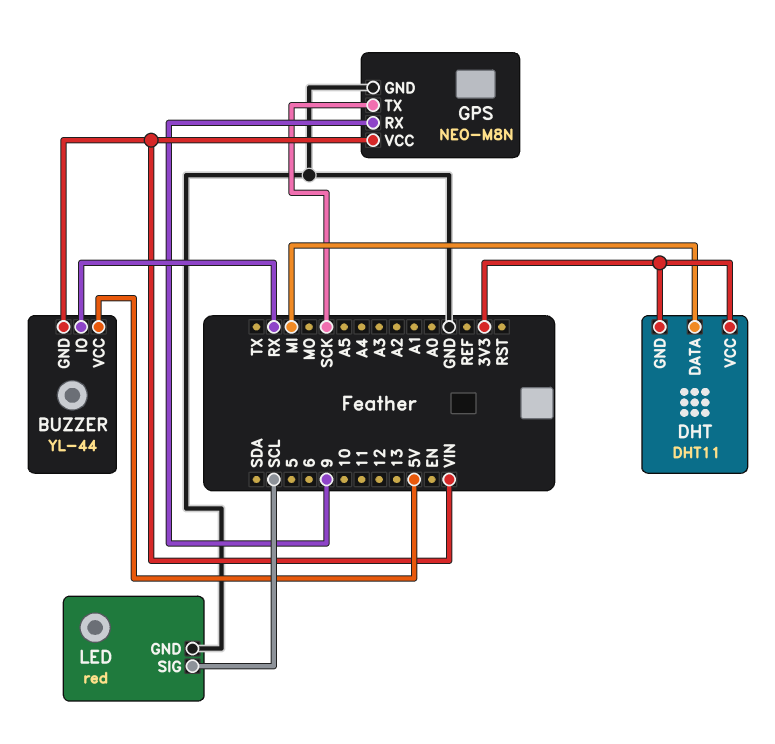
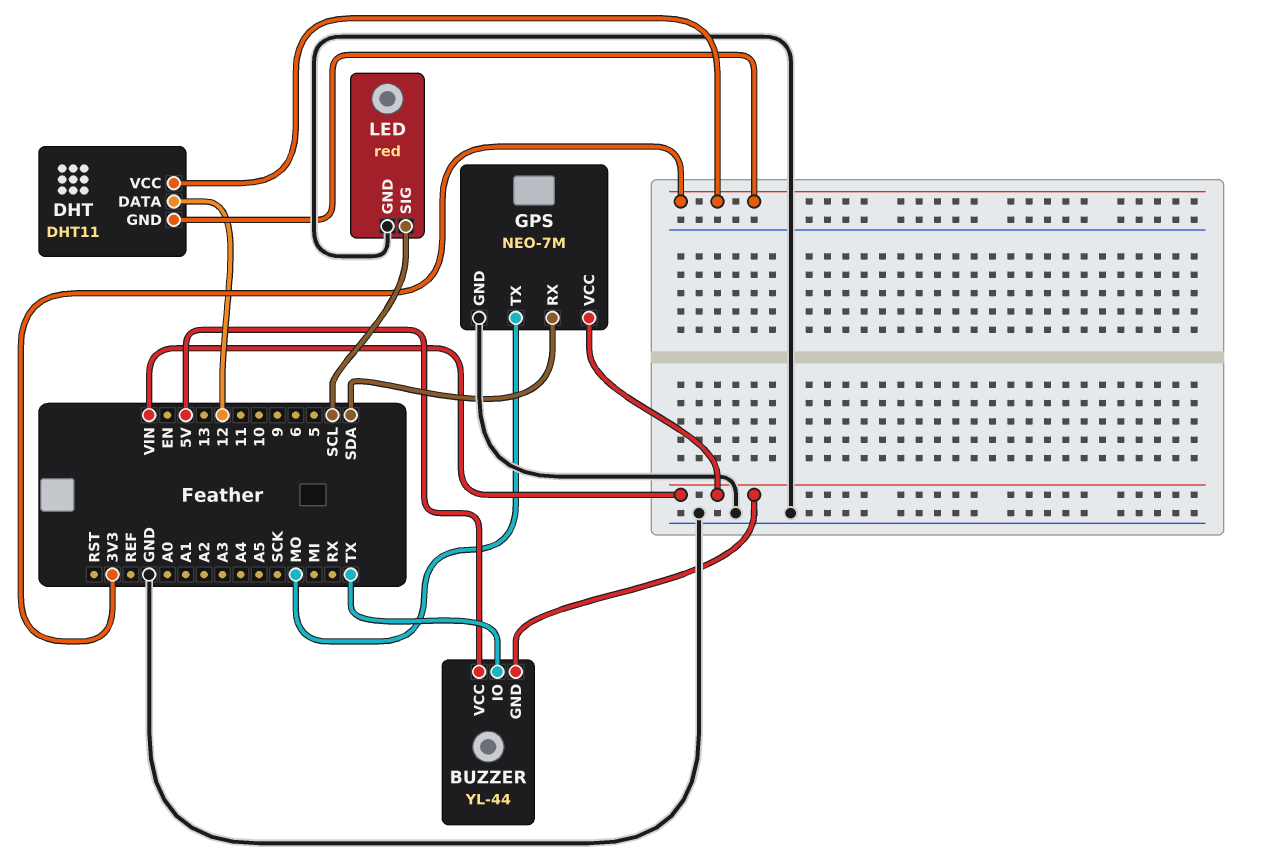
BUZZER pin IO: RX -> TX
DHT pin DATA: MI -> 12
GPS: NEO-M8N -> NEO-7M
GPS pin RX: 9 -> SDA
GPS pin TX: SCK -> MO

